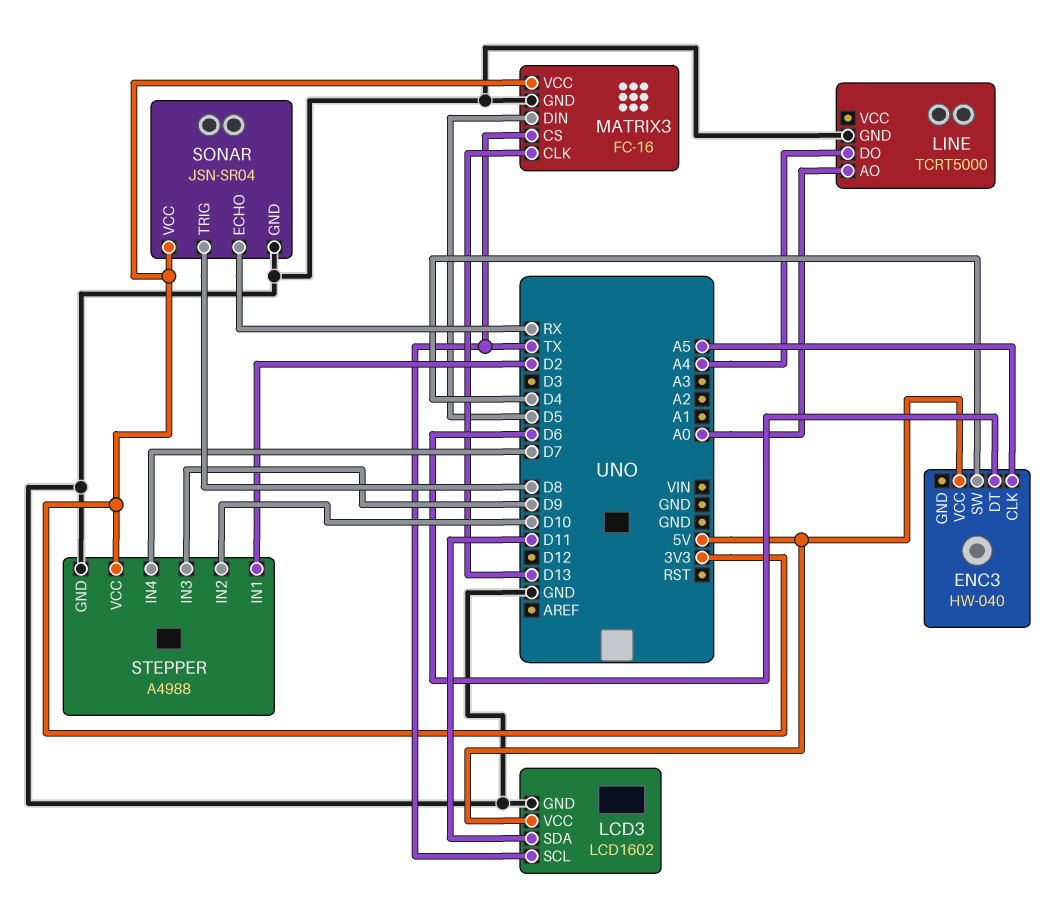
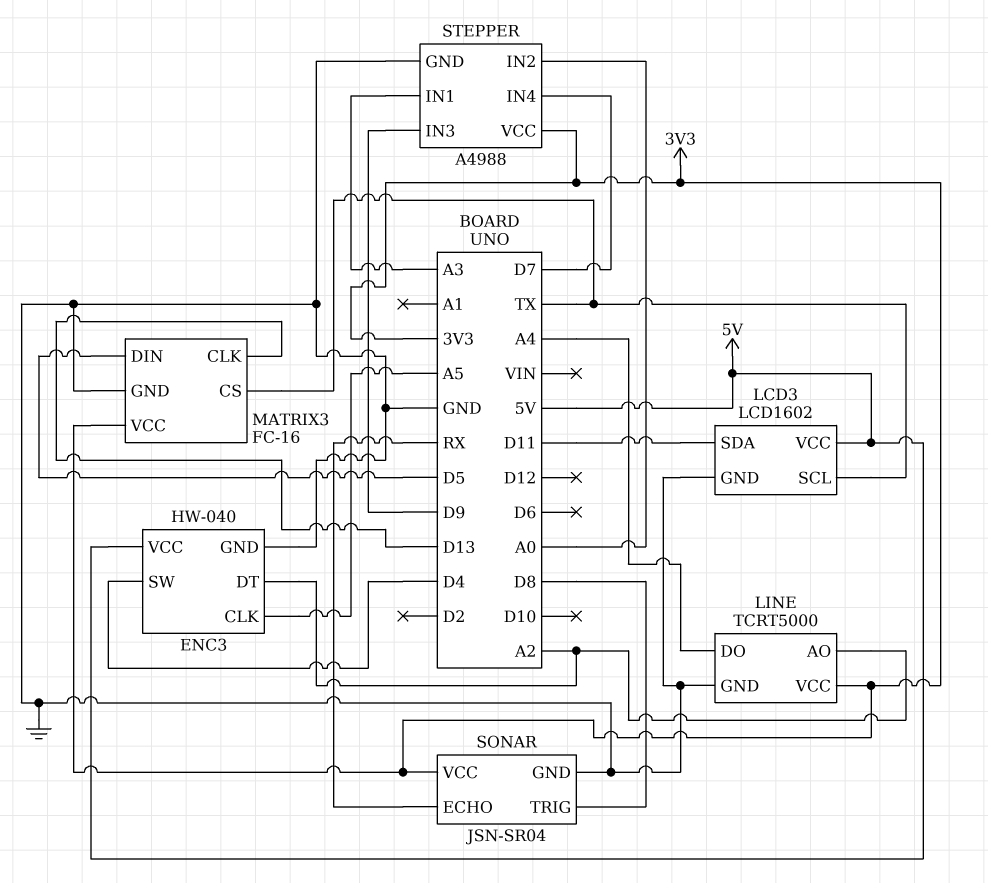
ENC3 pin DT: D6 -> A2
ENC3 pin GND: none -> GND
LINE pin AO: A0 -> A2
LINE pin VCC: none -> 3V3
STEPPER pin IN1: D2 -> A3
STEPPER pin IN2: D10 -> A0

